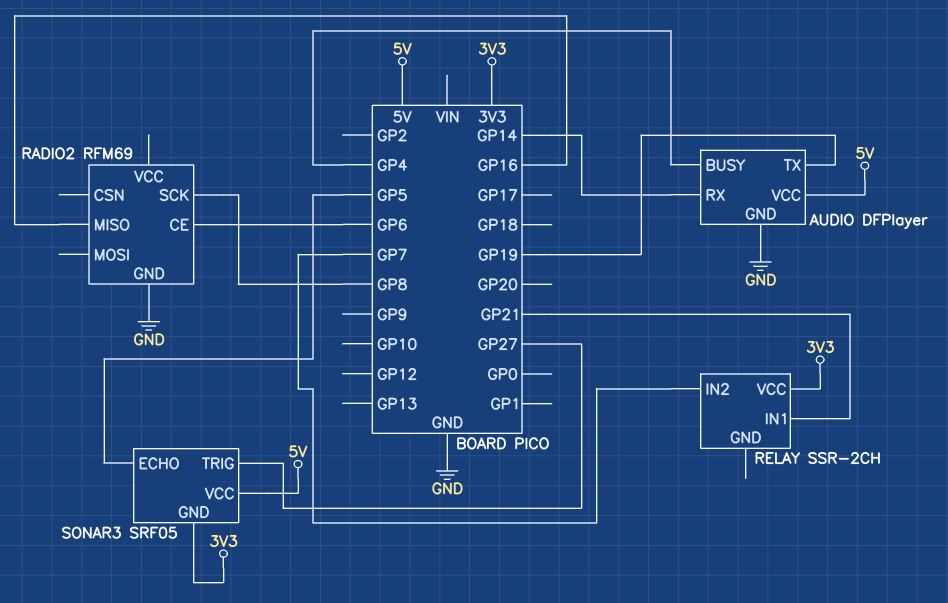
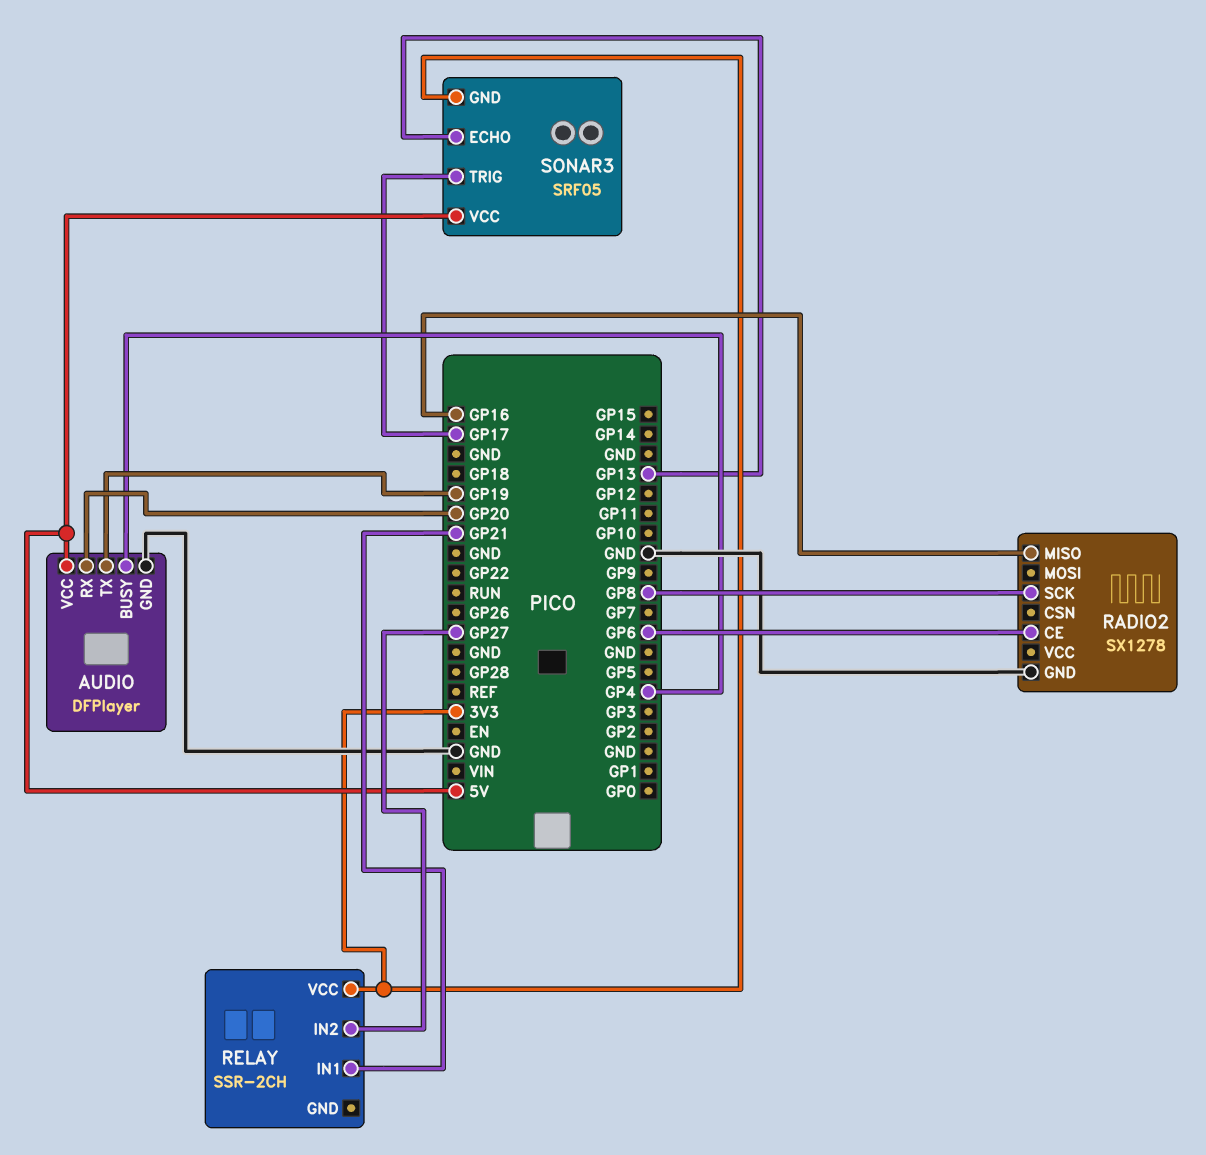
AUDIO pin RX: GP14 -> GP20
RADIO2: RFM69 -> SX1278
RELAY pin IN2: GP7 -> GP27
SONAR3 pin ECHO: GP5 -> GP13
SONAR3 pin TRIG: GP27 -> GP17

